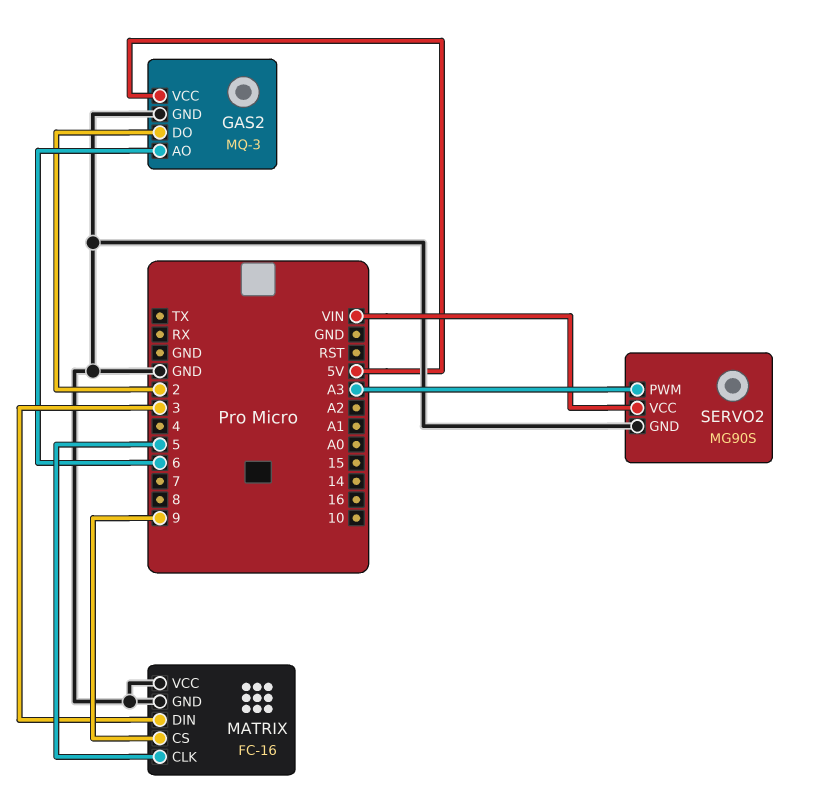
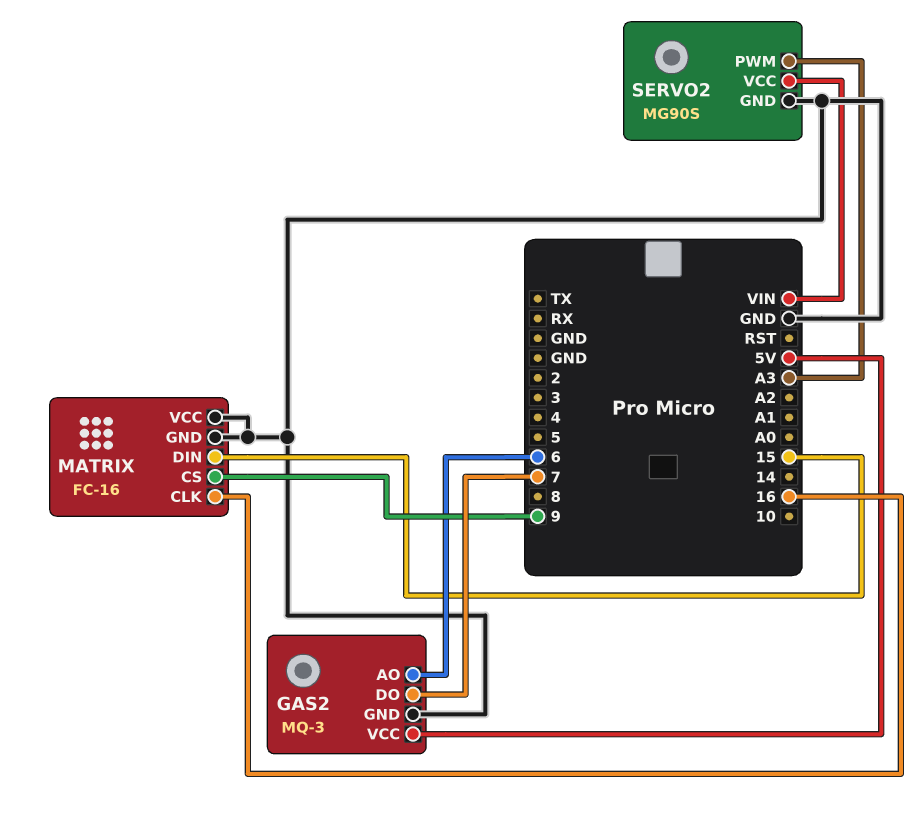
GAS2 pin DO: 2 -> 7
MATRIX pin CLK: 5 -> 16
MATRIX pin DIN: 3 -> 15

